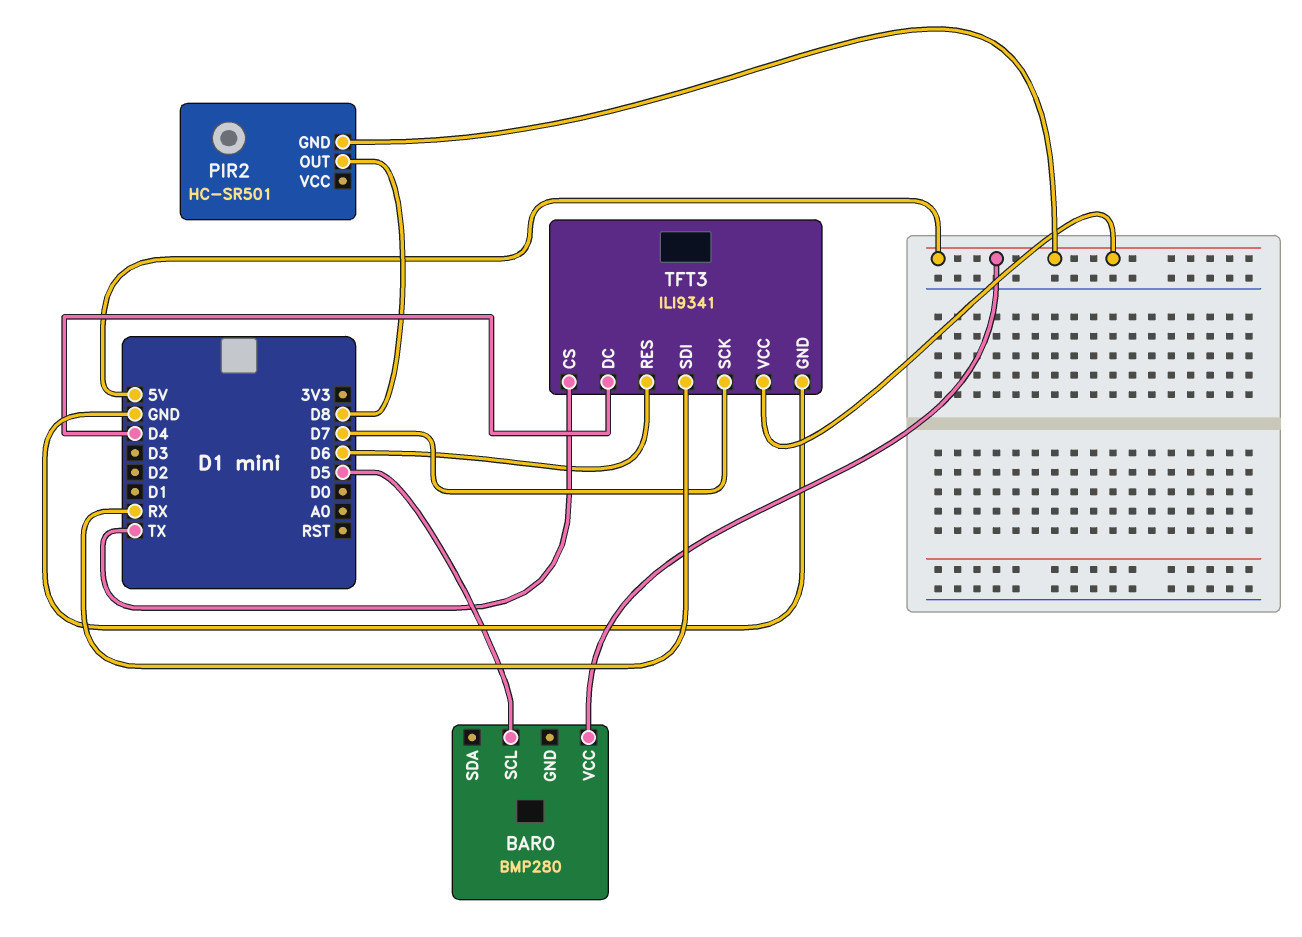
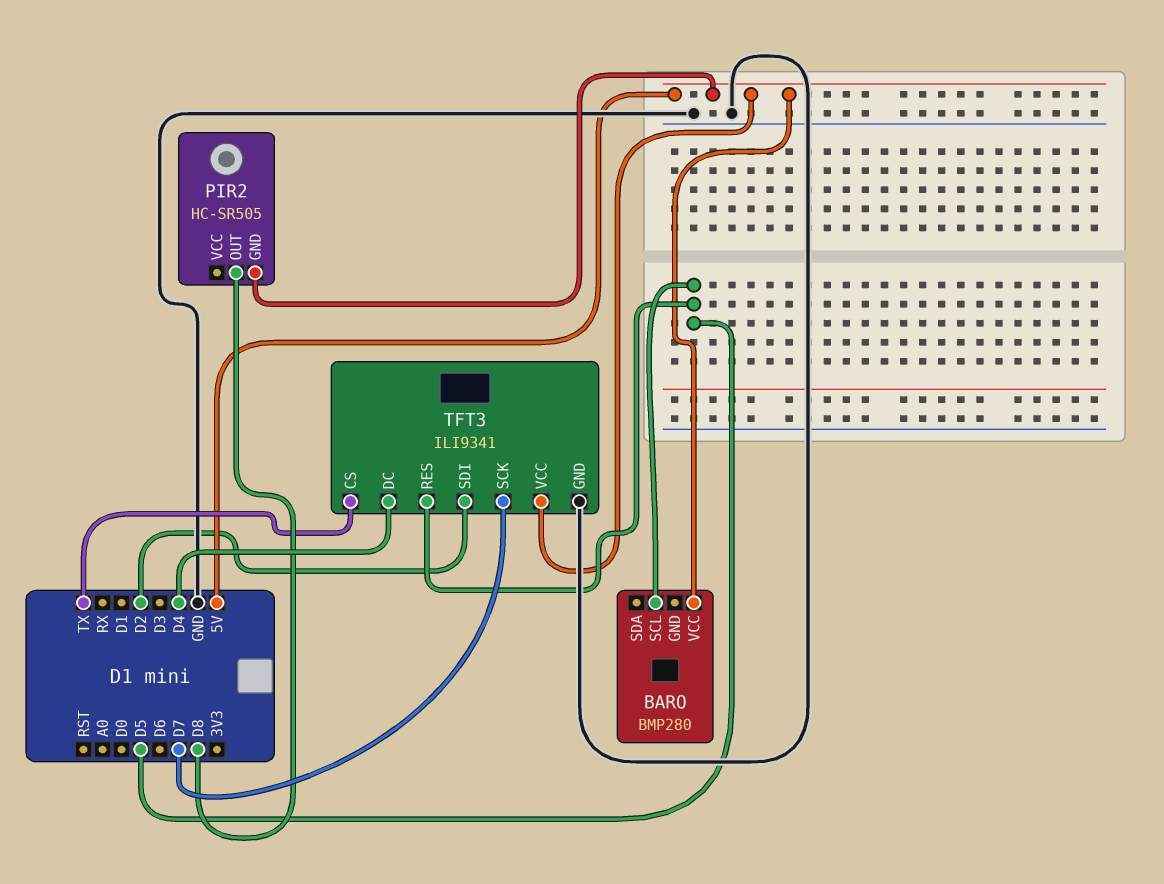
PIR2: HC-SR501 -> HC-SR505
TFT3 pin RES: D6 -> D5
TFT3 pin SDI: RX -> D2

